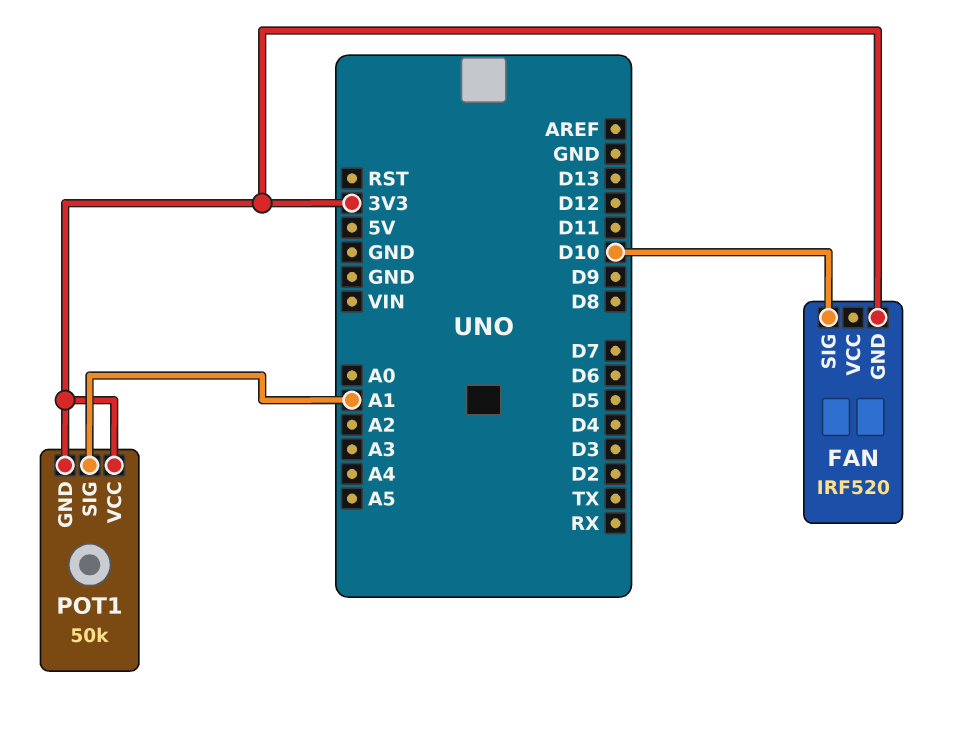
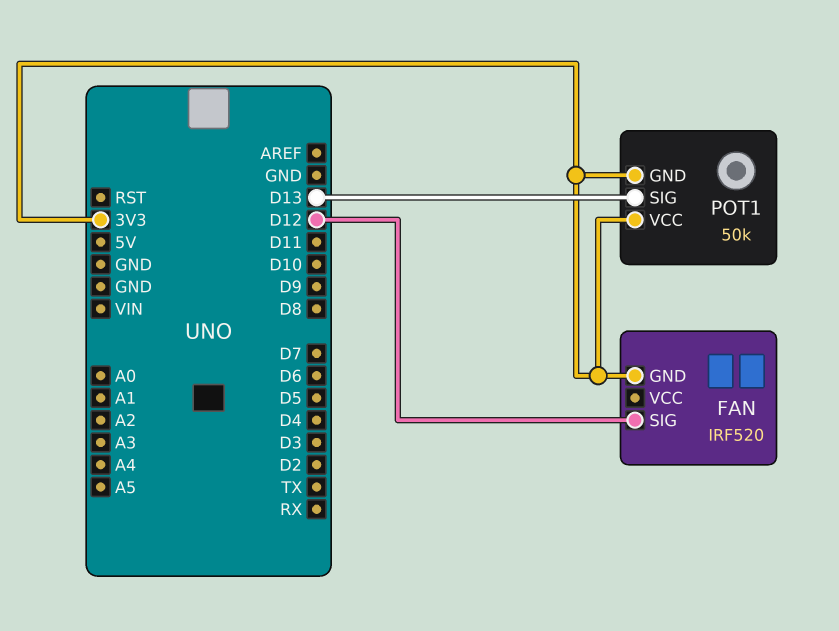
FAN pin SIG: D10 -> D12
POT1 pin SIG: A1 -> D13

